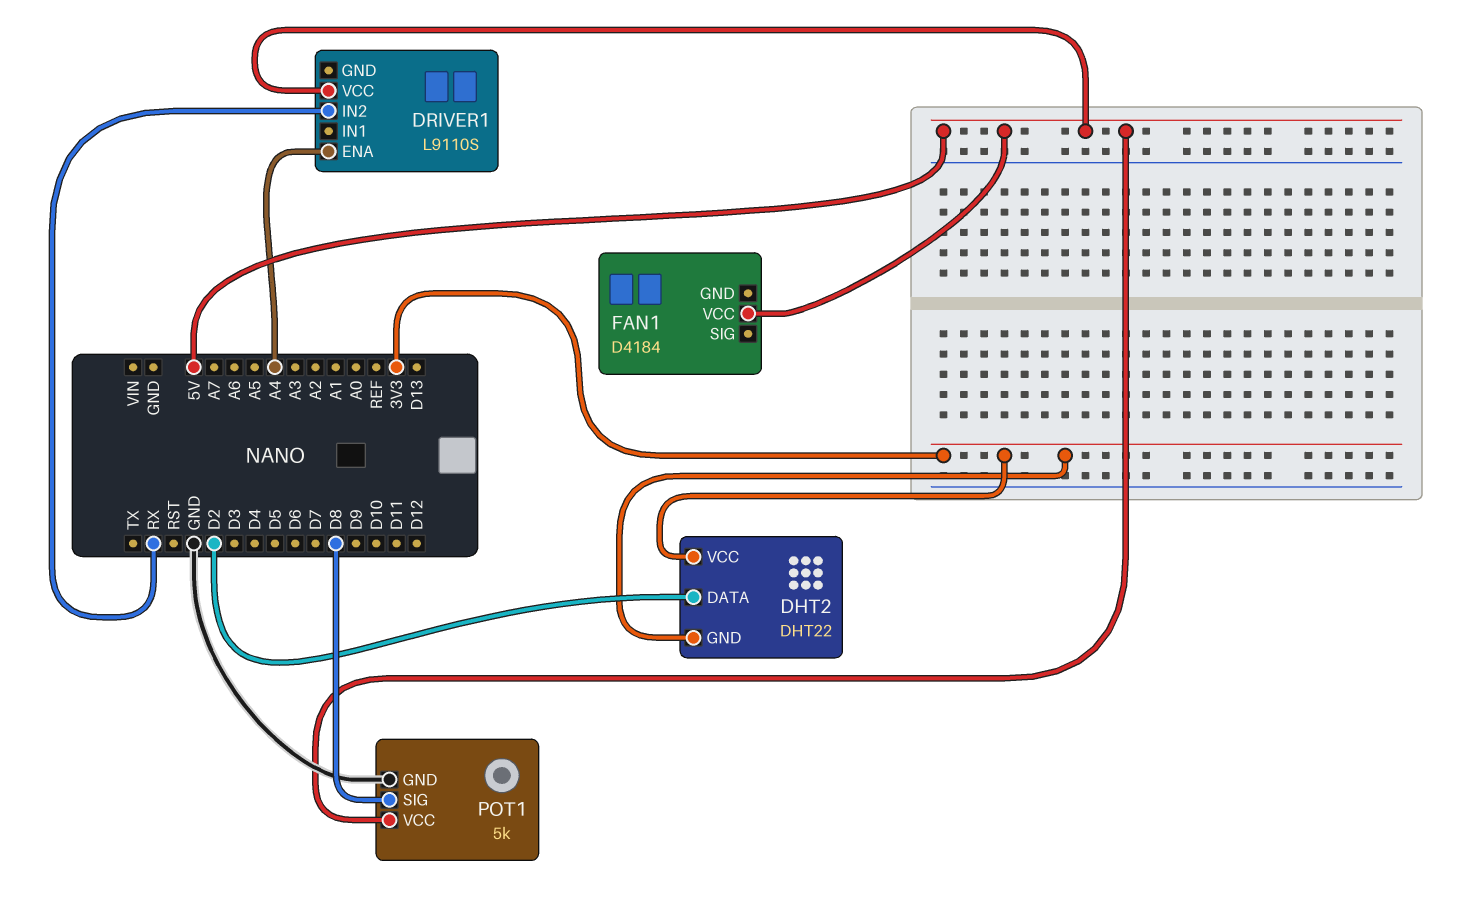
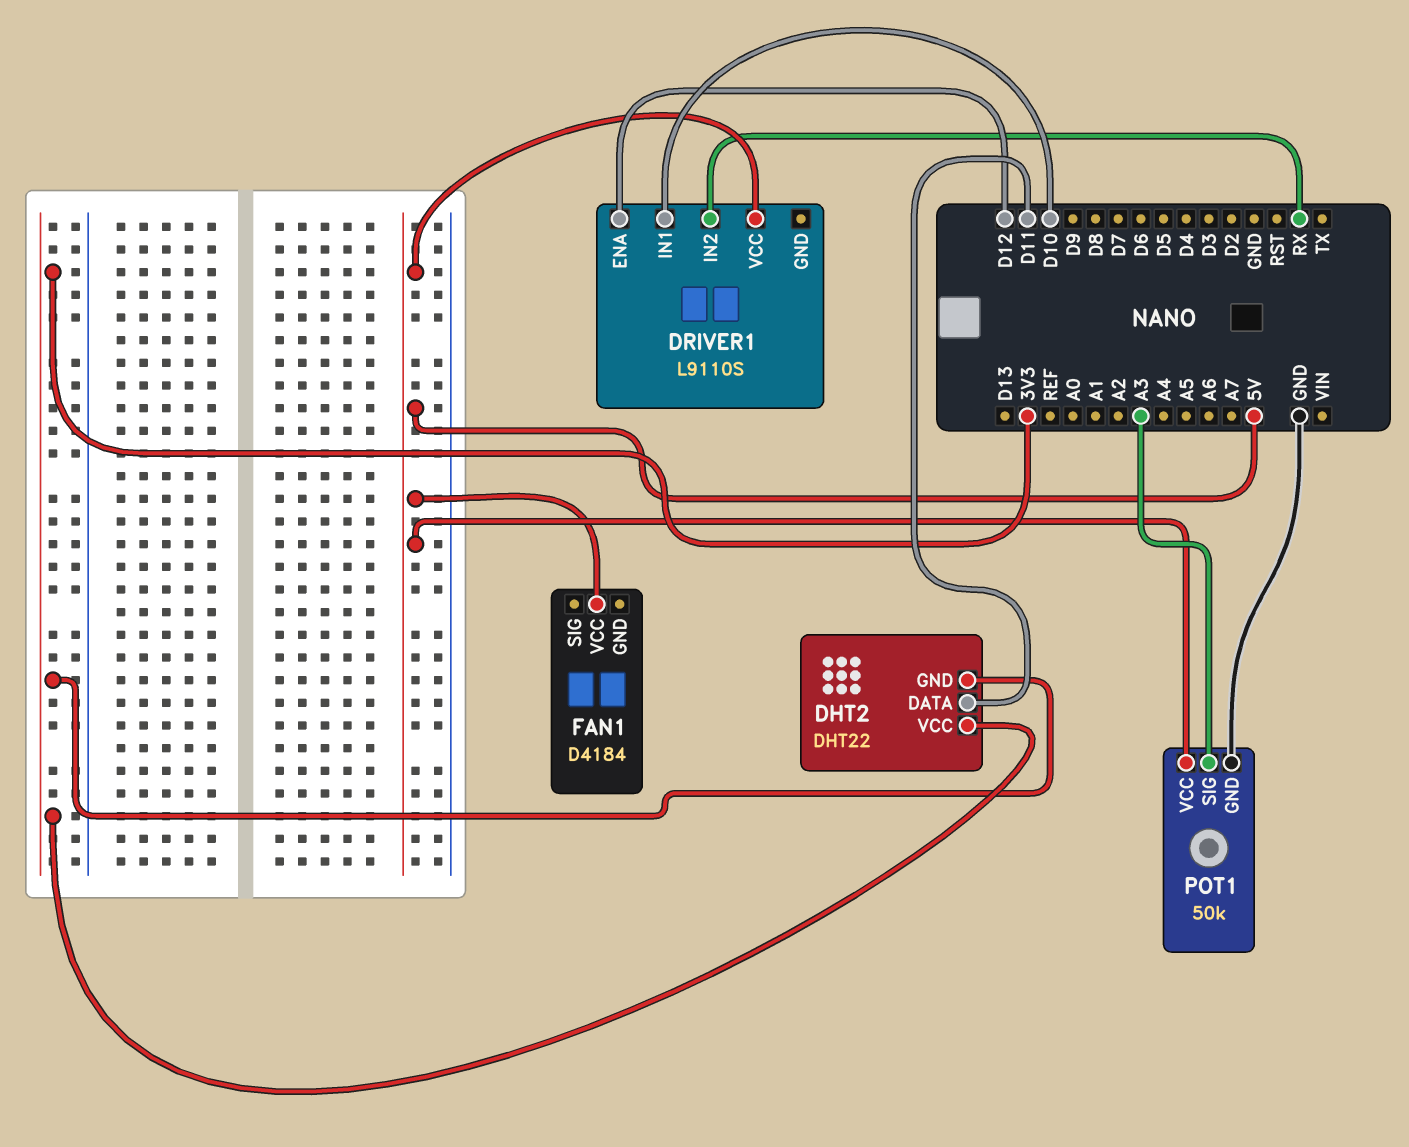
DHT2 pin DATA: D2 -> D11
DRIVER1 pin ENA: A4 -> D12
DRIVER1 pin IN1: none -> D10
POT1: 5k -> 50k
POT1 pin SIG: D8 -> A3

